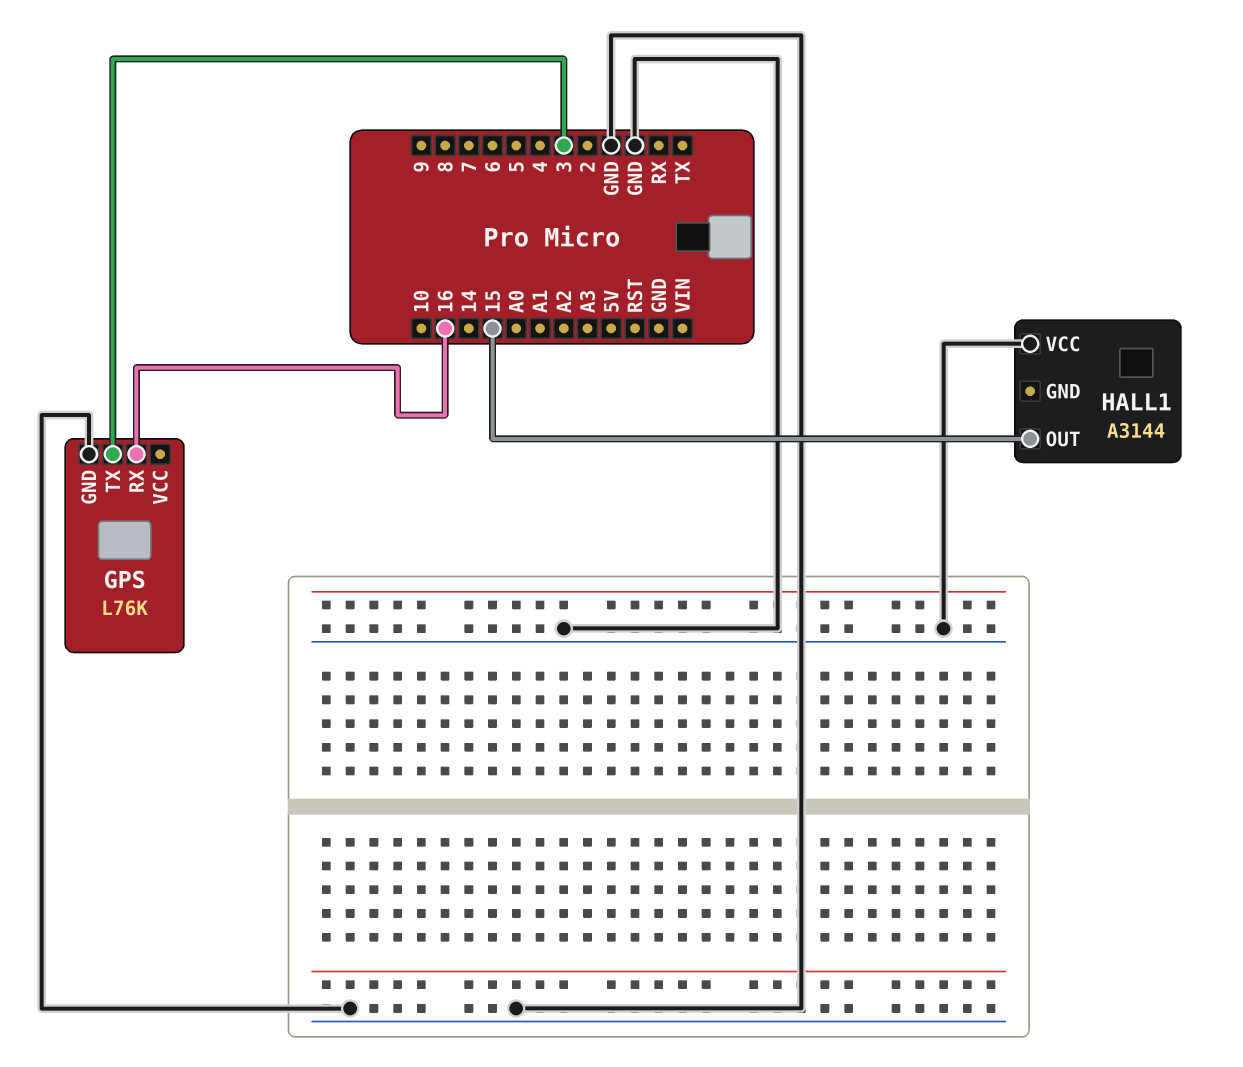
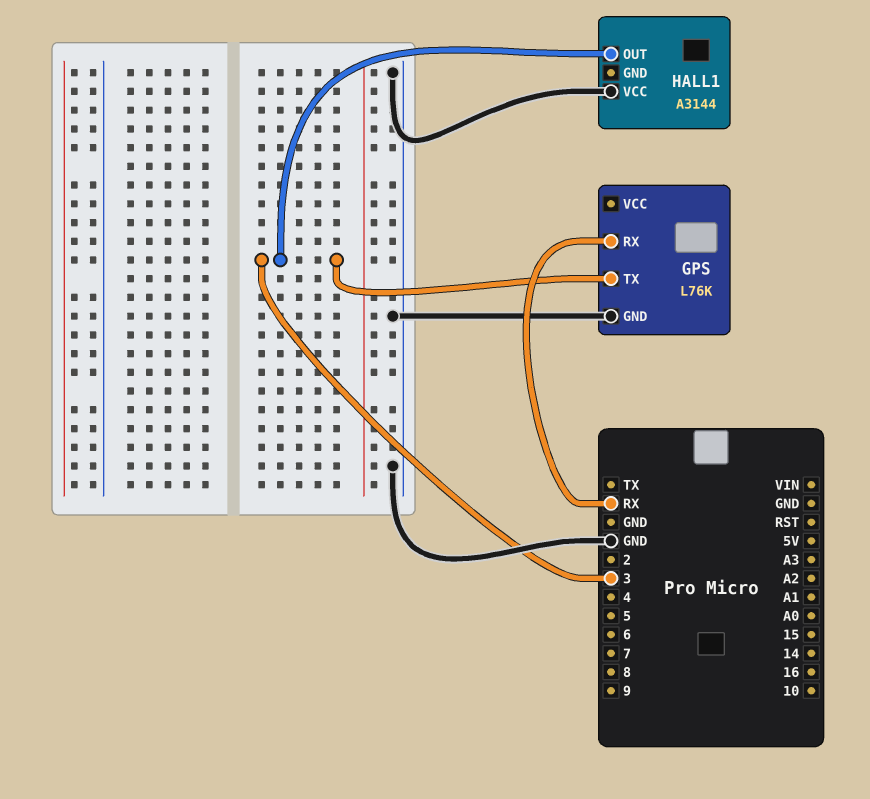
GPS pin RX: 16 -> RX
HALL1 pin OUT: 15 -> 3

